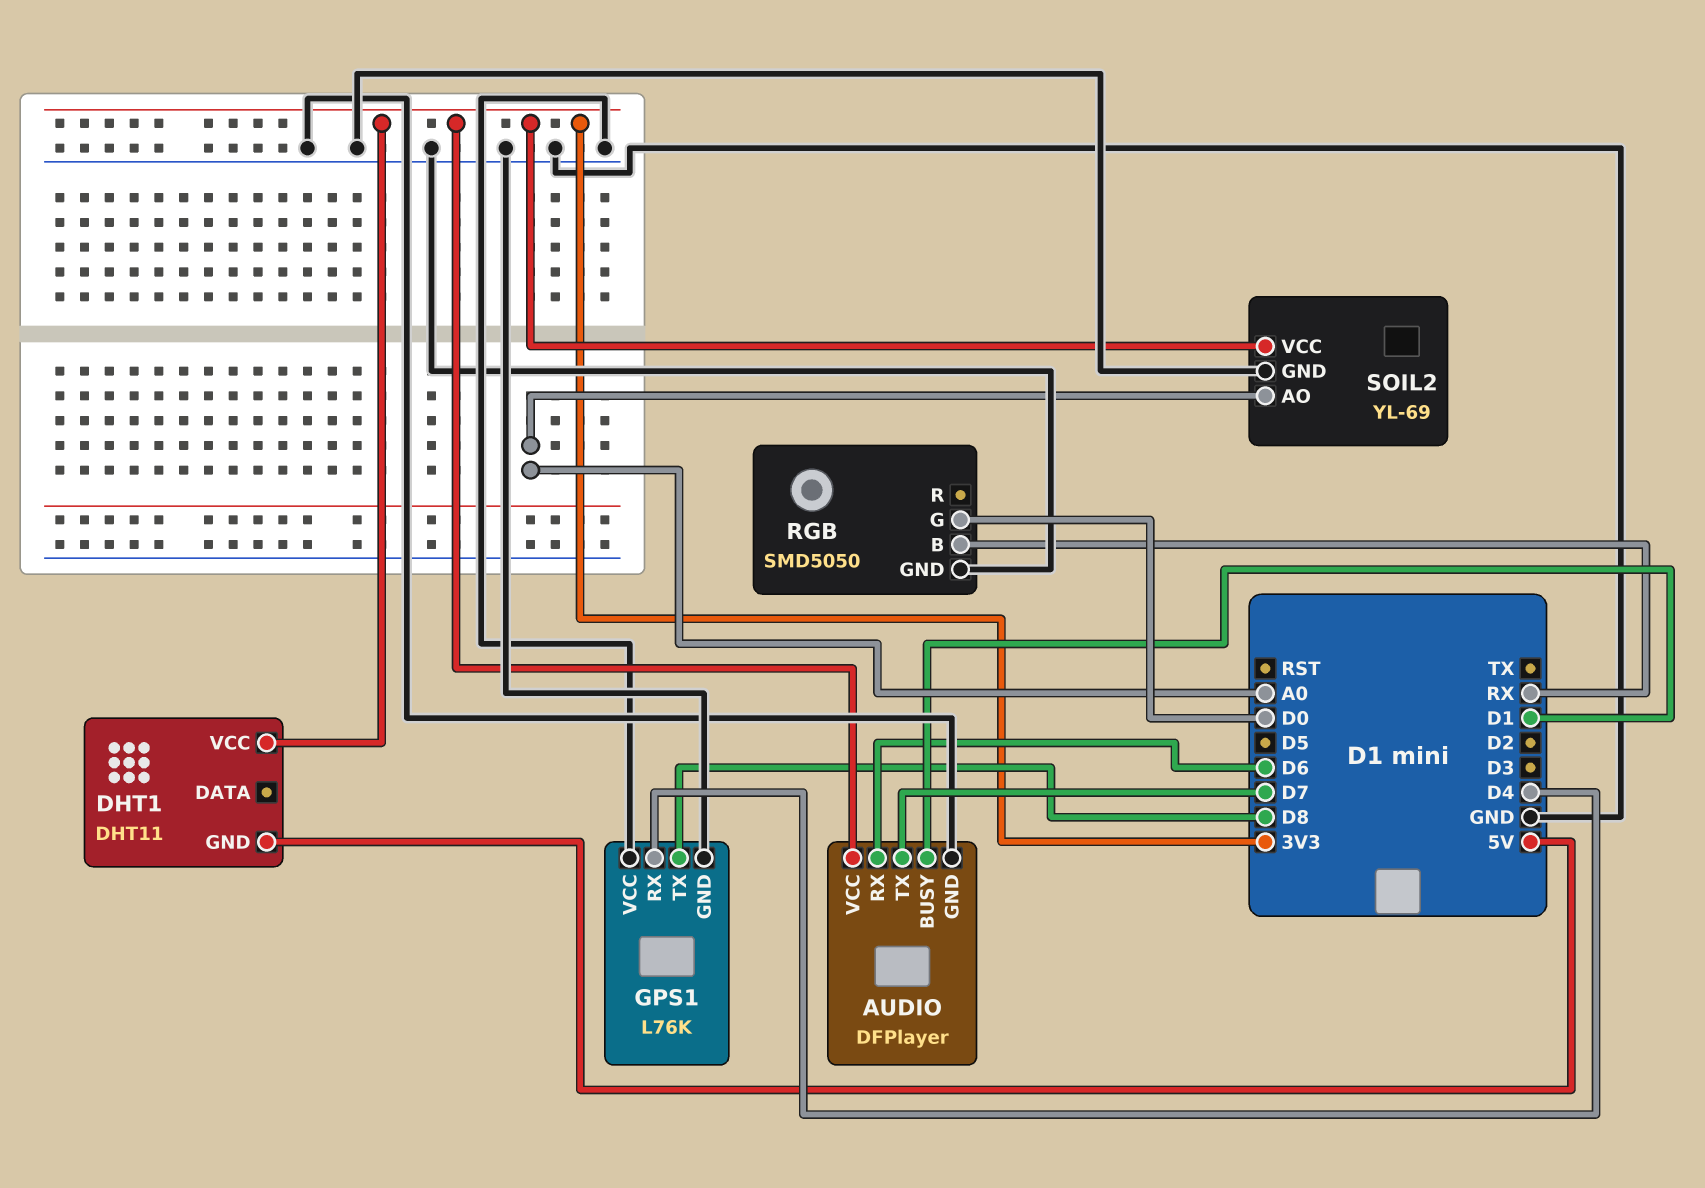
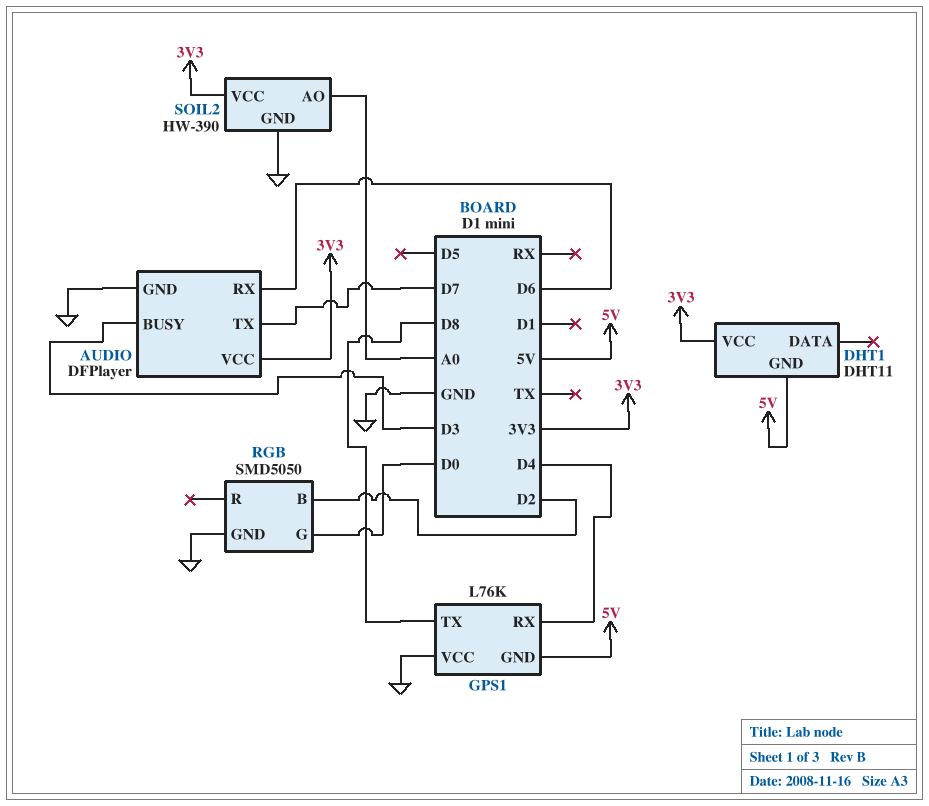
AUDIO pin BUSY: D1 -> D3
GPS1 pin GND: GND -> 5V
RGB pin B: RX -> D2
SOIL2: YL-69 -> HW-390

